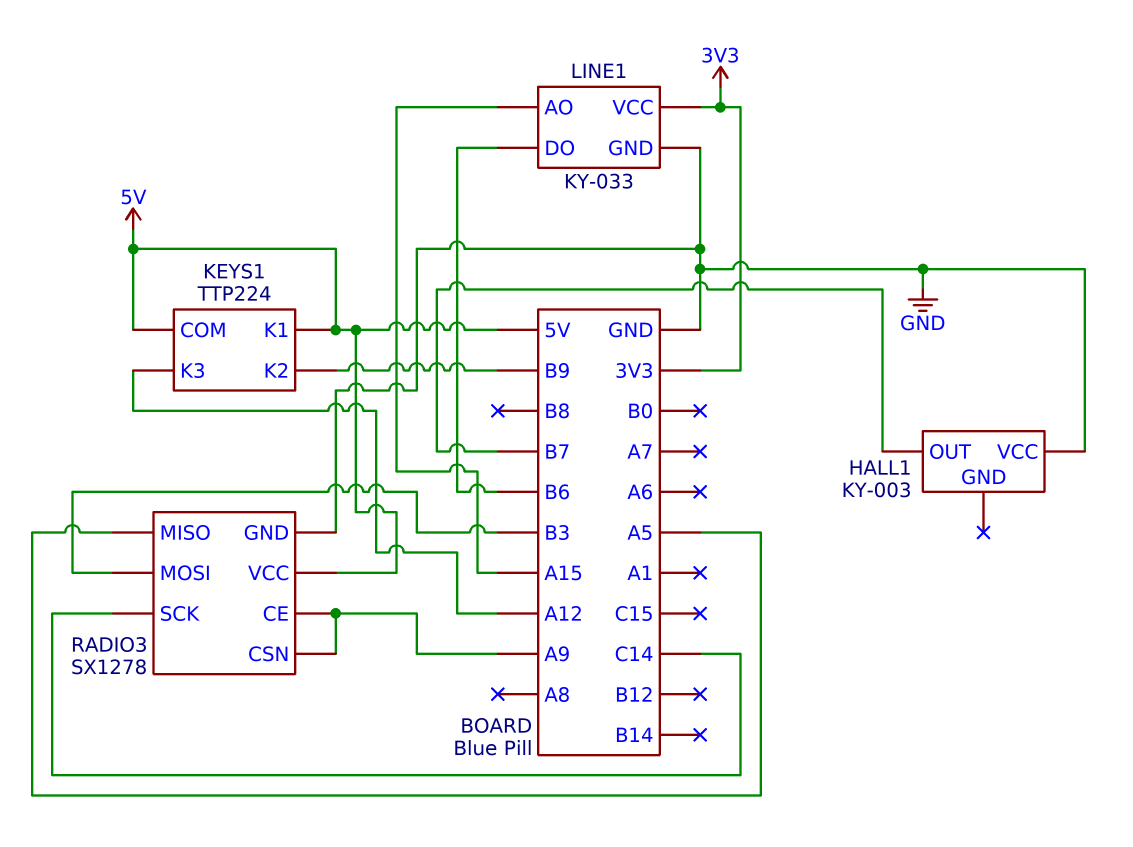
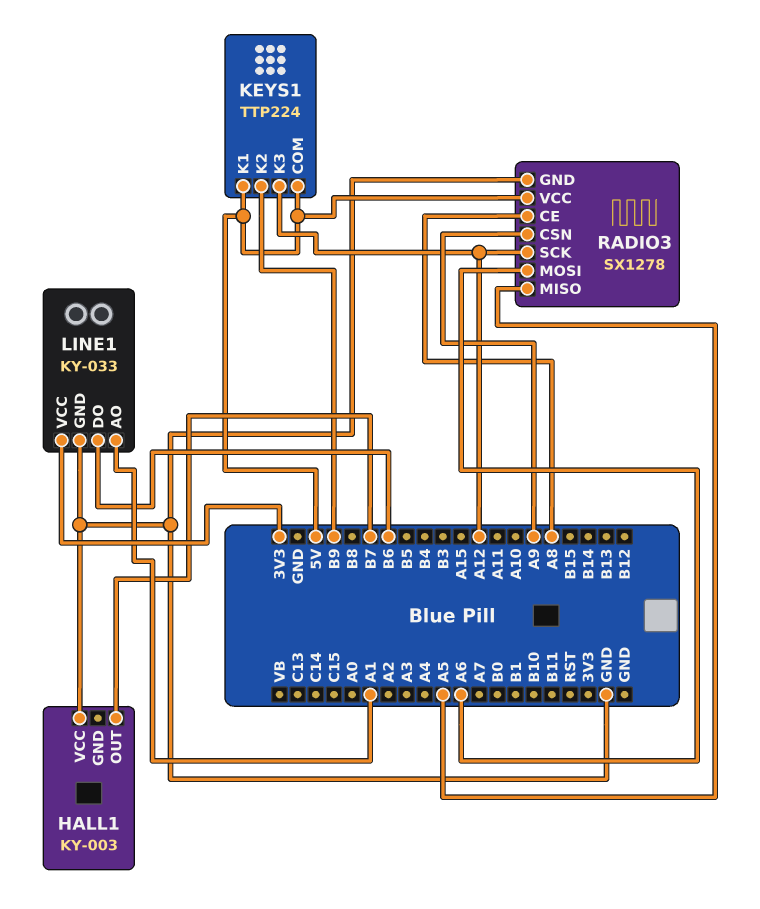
LINE1 pin AO: A15 -> A1
RADIO3 pin CE: A9 -> A8
RADIO3 pin MOSI: B3 -> A6
RADIO3 pin SCK: C14 -> A12

